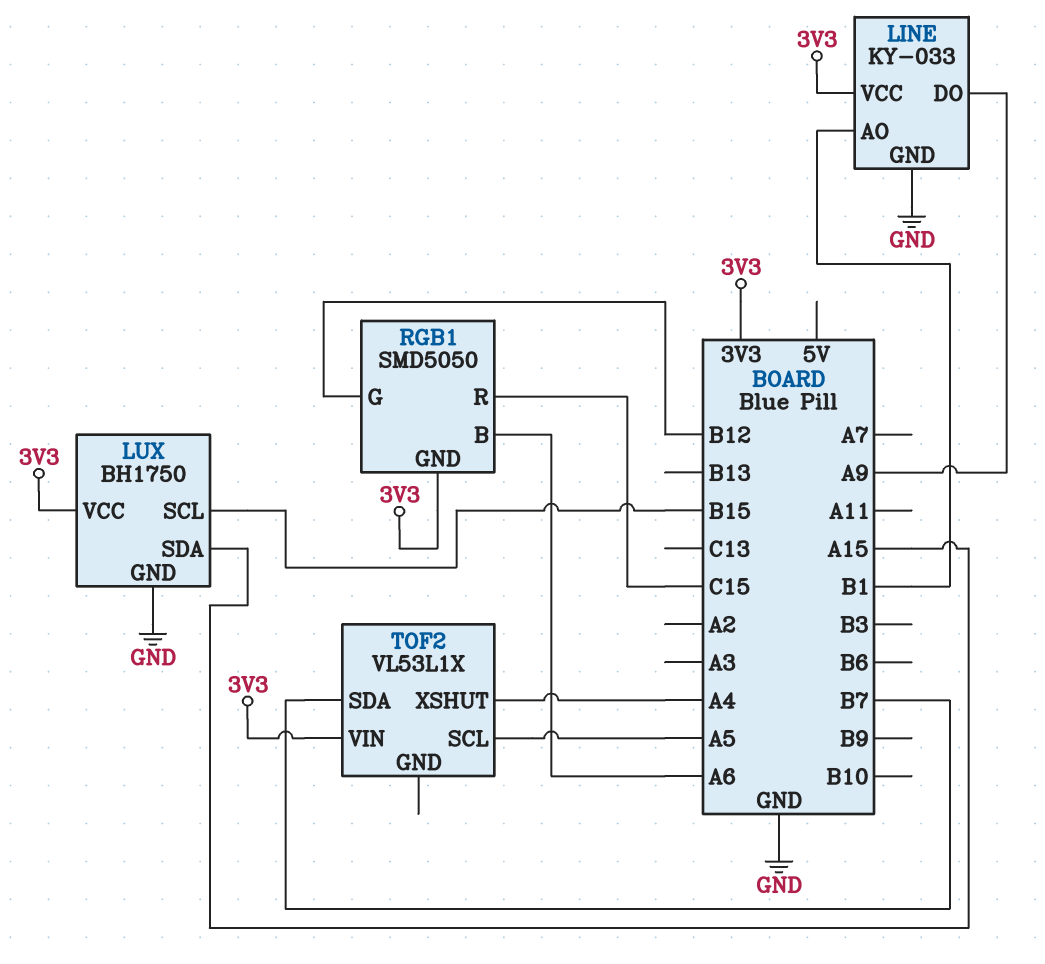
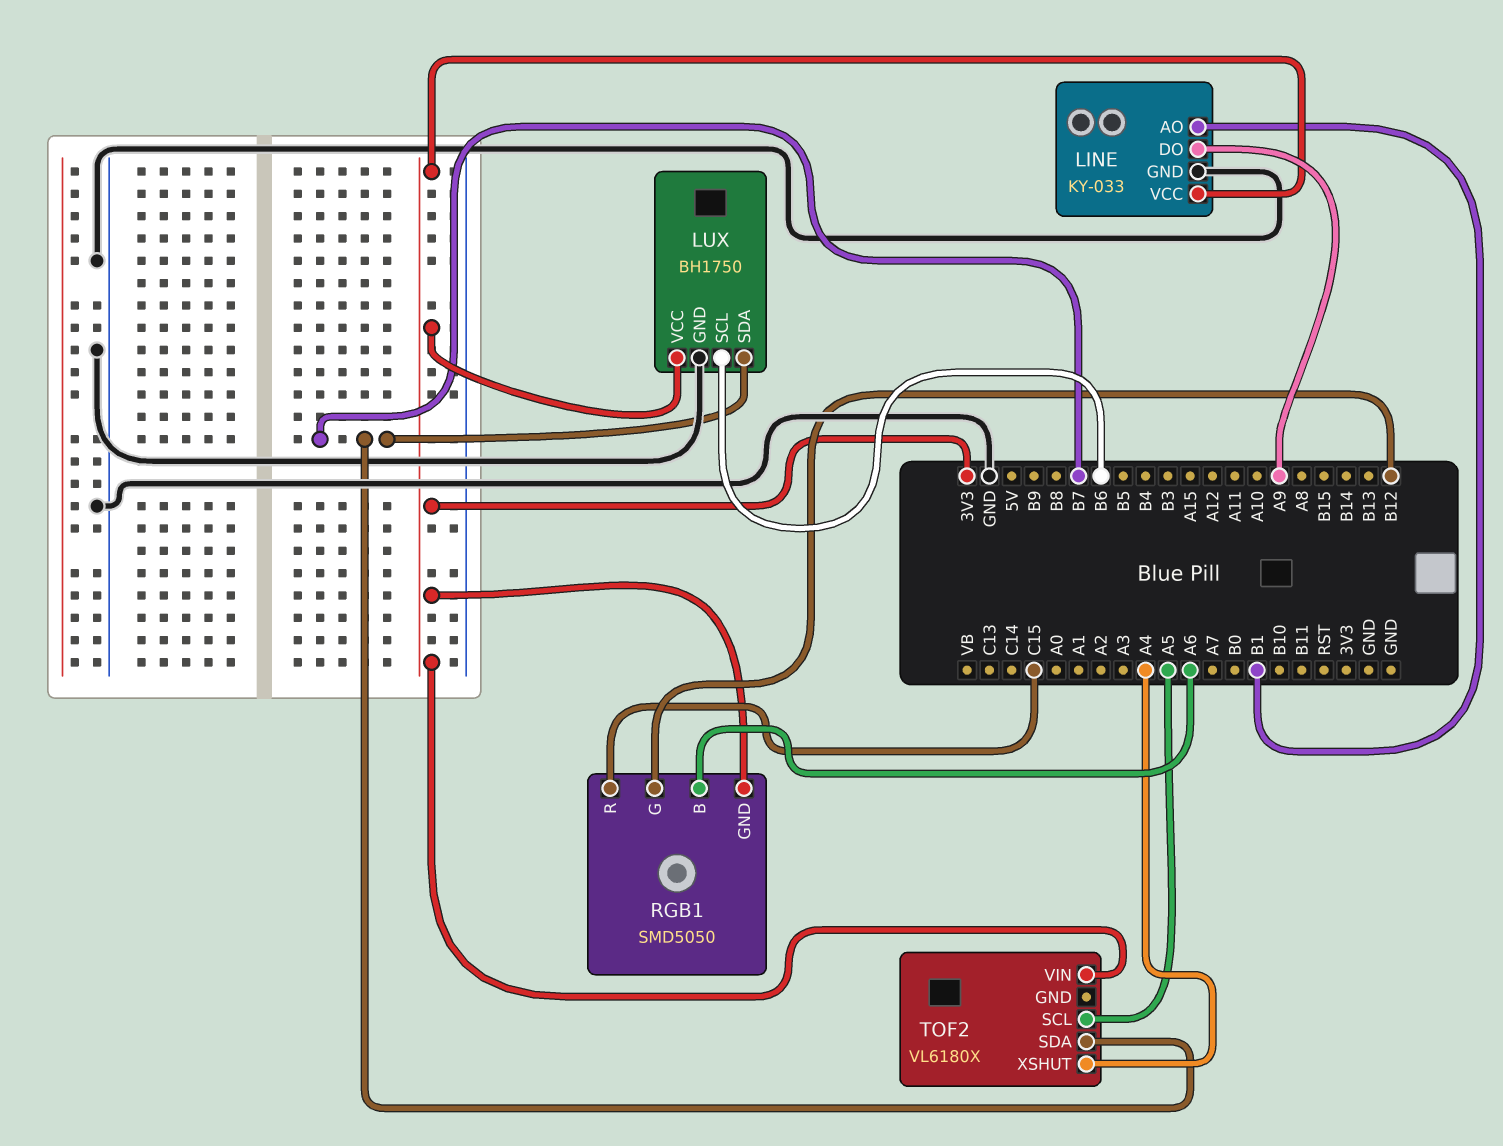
LUX pin SCL: B15 -> B6
LUX pin SDA: A15 -> B7
TOF2: VL53L1X -> VL6180X

